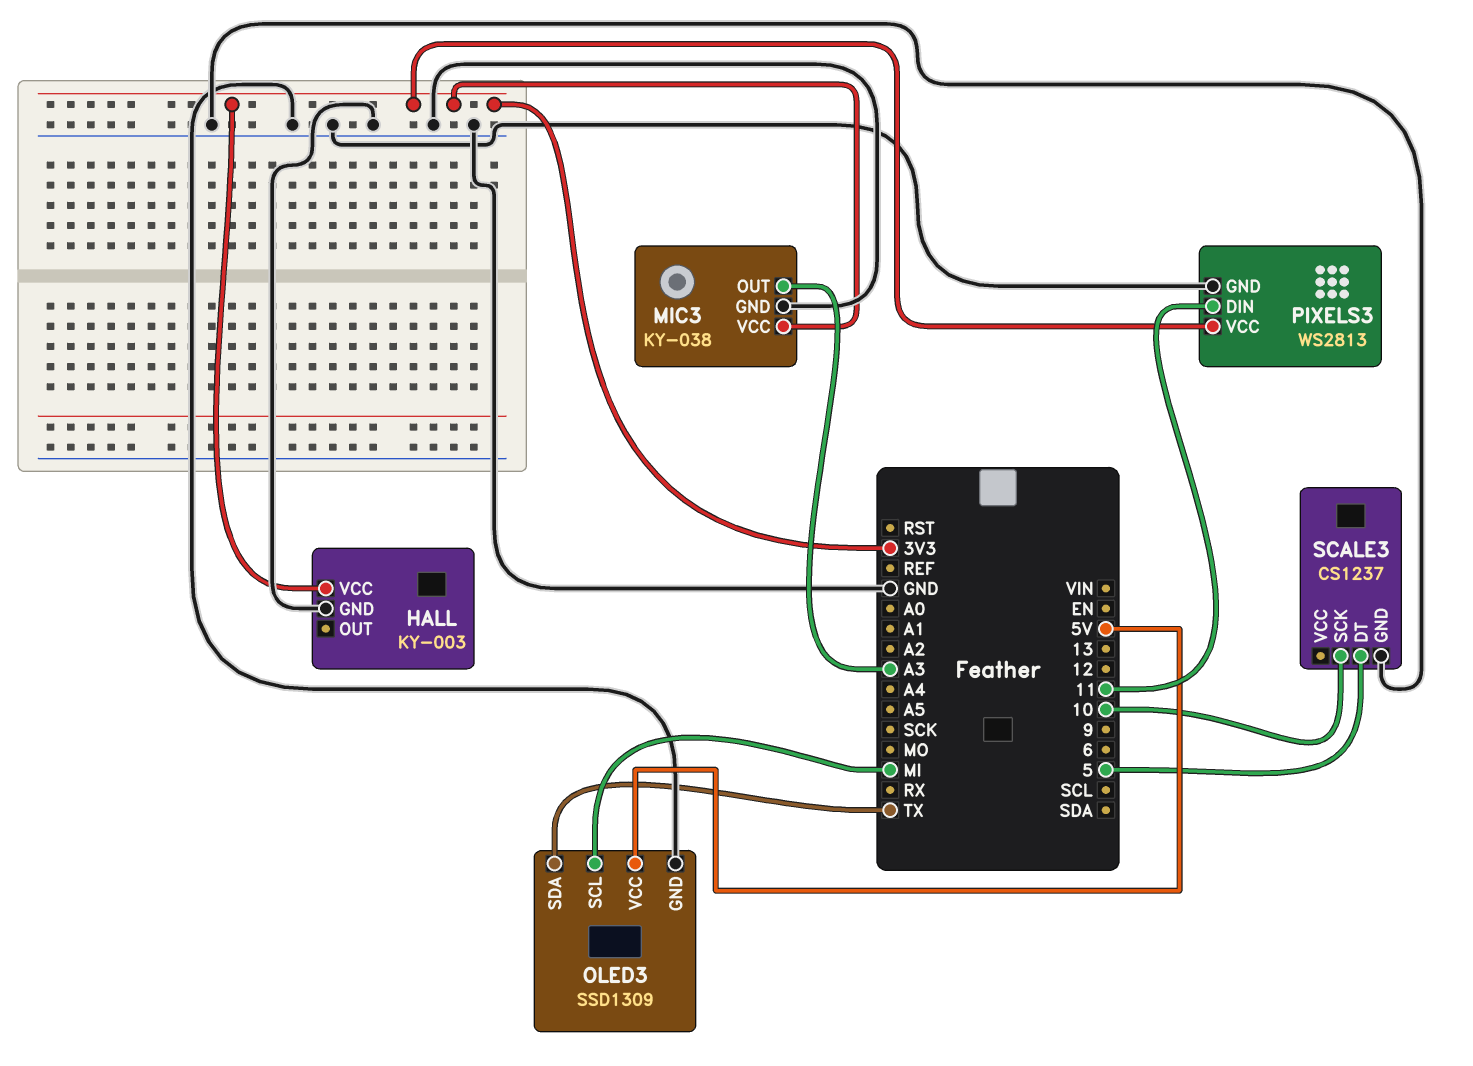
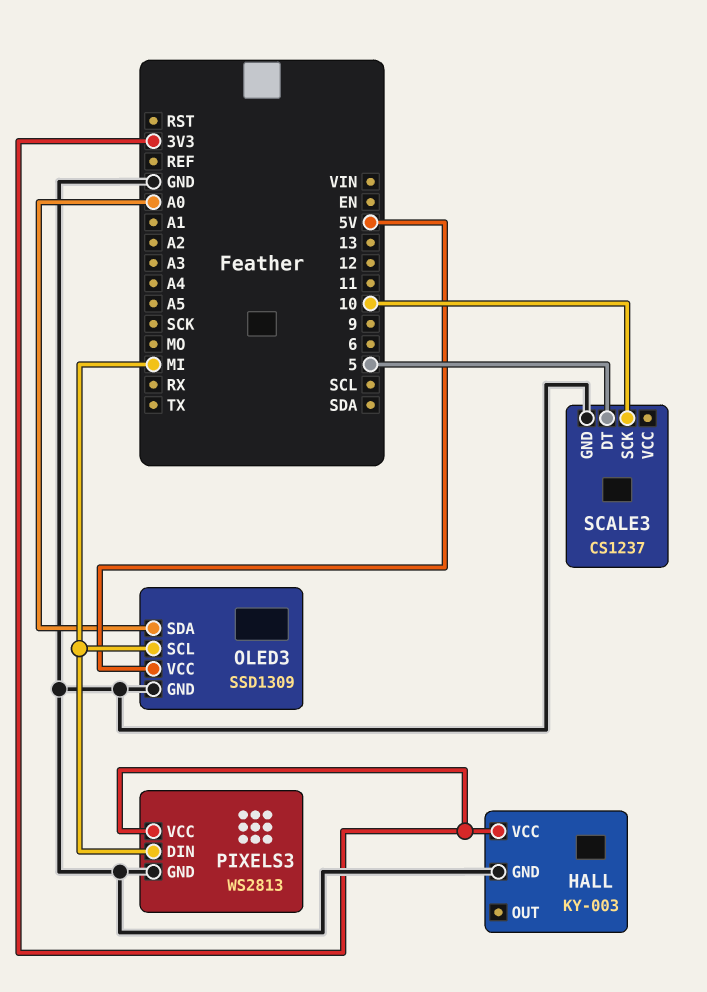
MIC3: KY-038 -> none
MIC3 pin GND: GND -> none
MIC3 pin OUT: A3 -> none
MIC3 pin VCC: 3V3 -> none
OLED3 pin SDA: TX -> A0
PIXELS3 pin DIN: 11 -> MI

